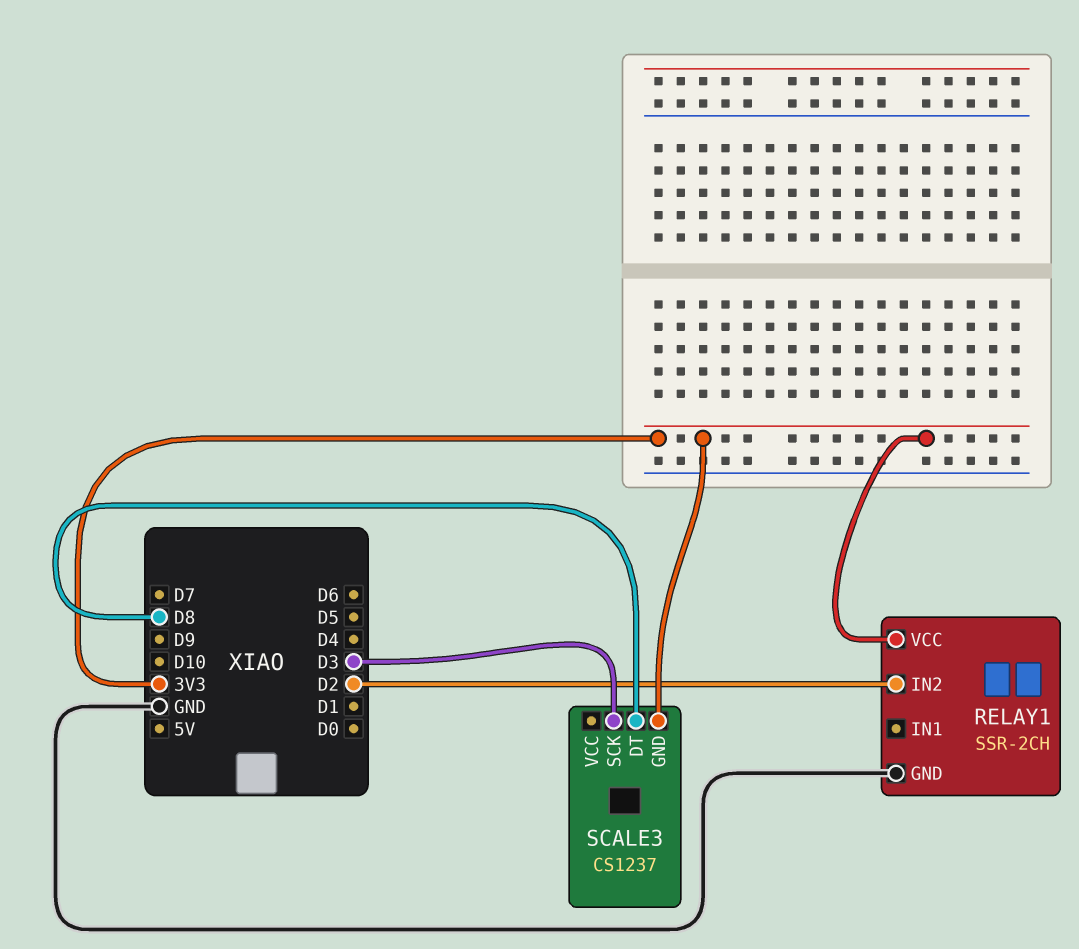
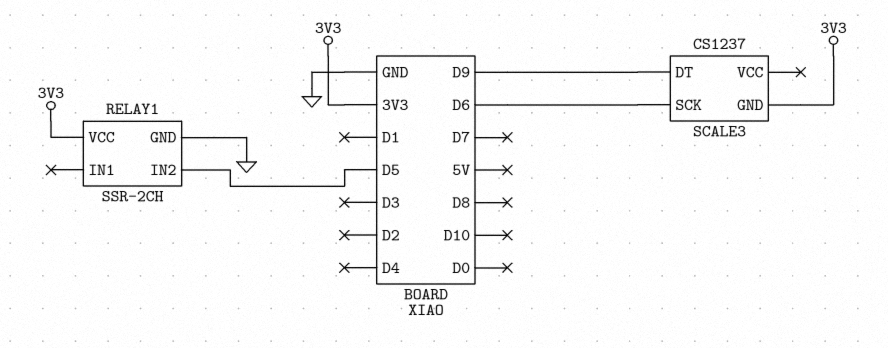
RELAY1 pin IN2: D2 -> D5
SCALE3 pin DT: D8 -> D9
SCALE3 pin SCK: D3 -> D6

